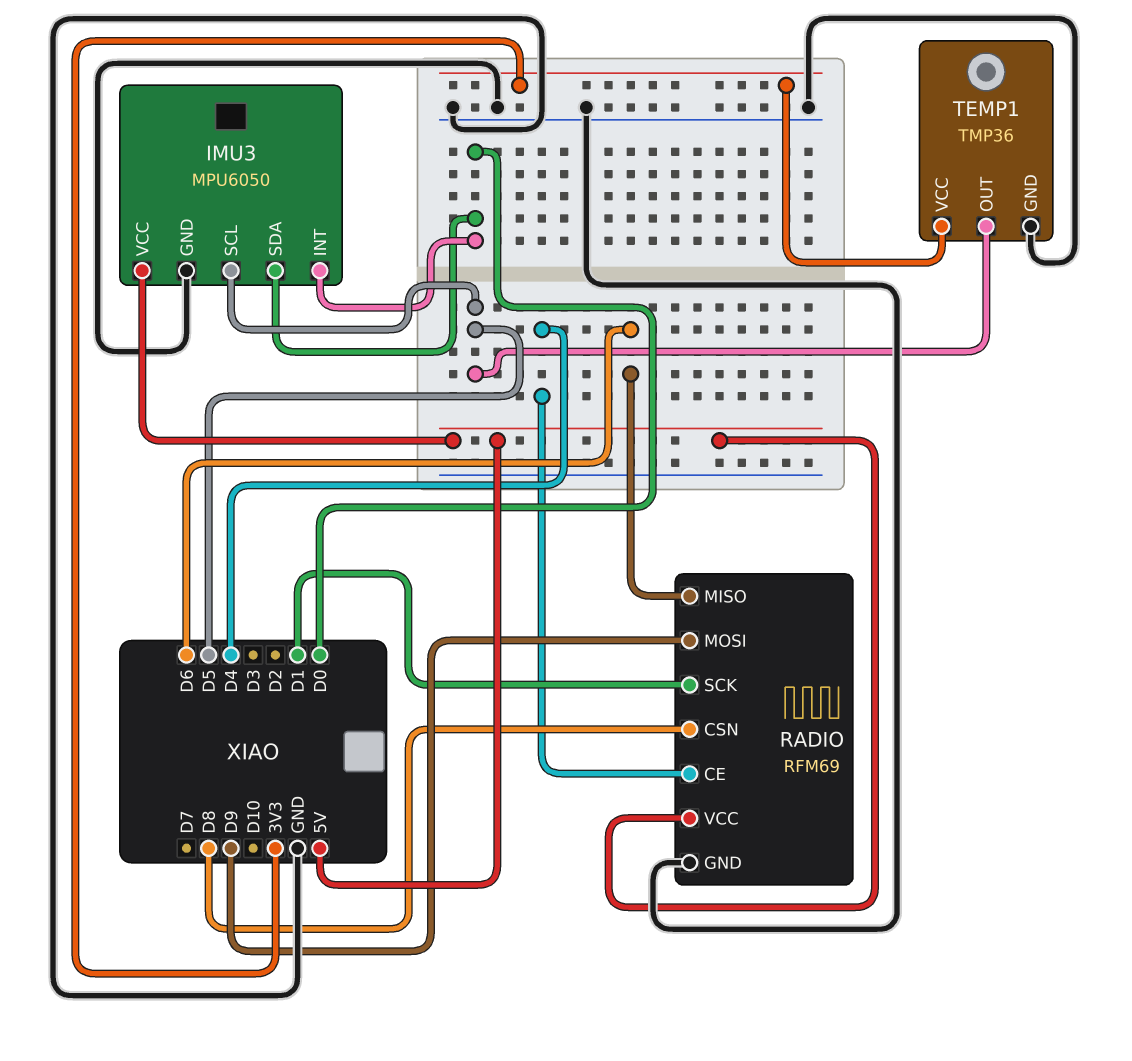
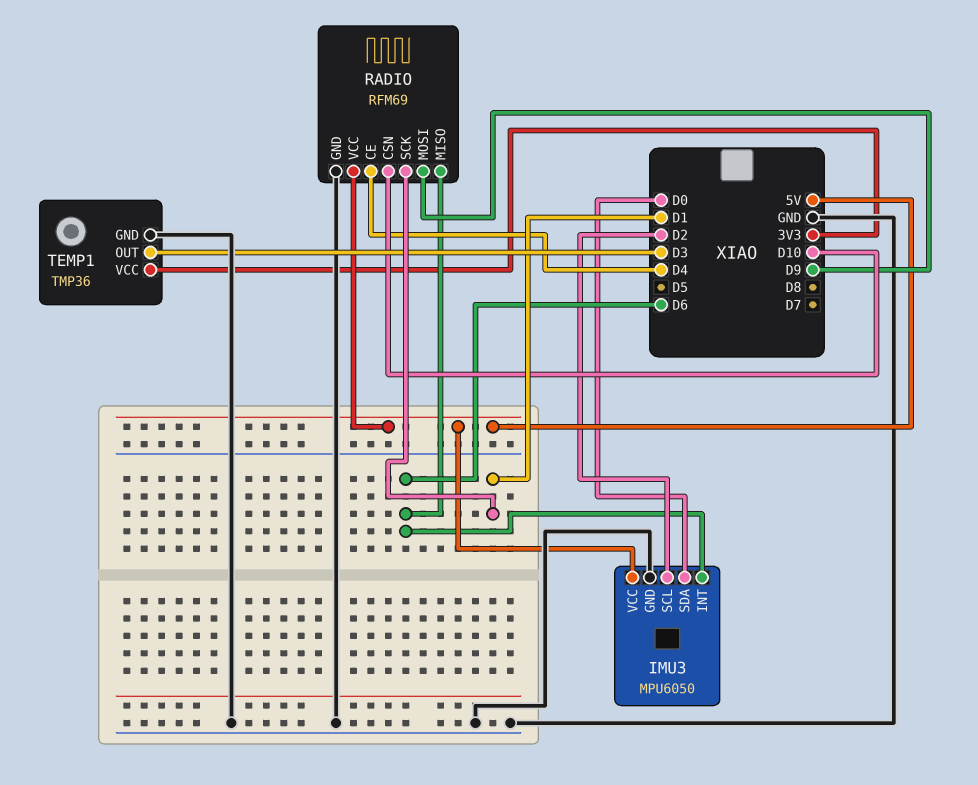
IMU3 pin INT: D0 -> D6
IMU3 pin SCL: D5 -> D2
RADIO pin CSN: D8 -> D10
TEMP1 pin OUT: D5 -> D3

